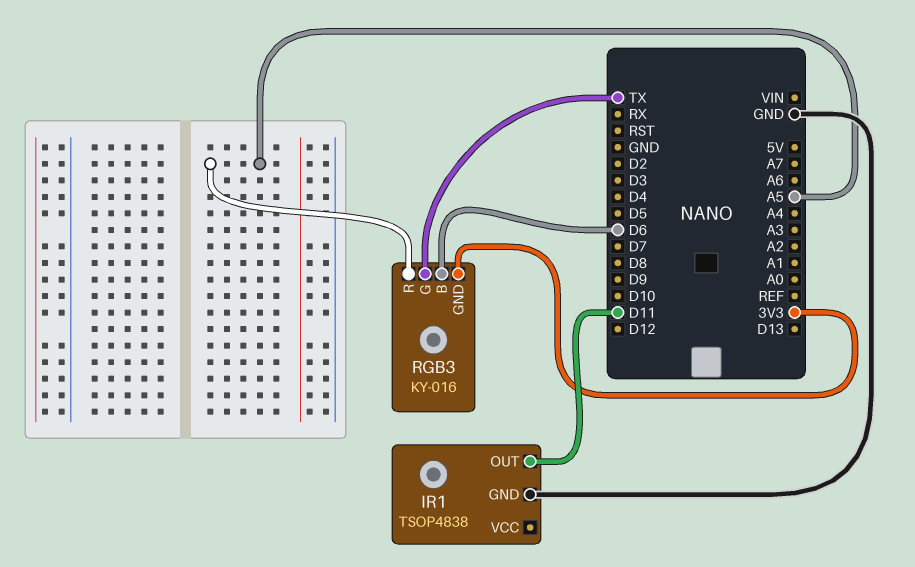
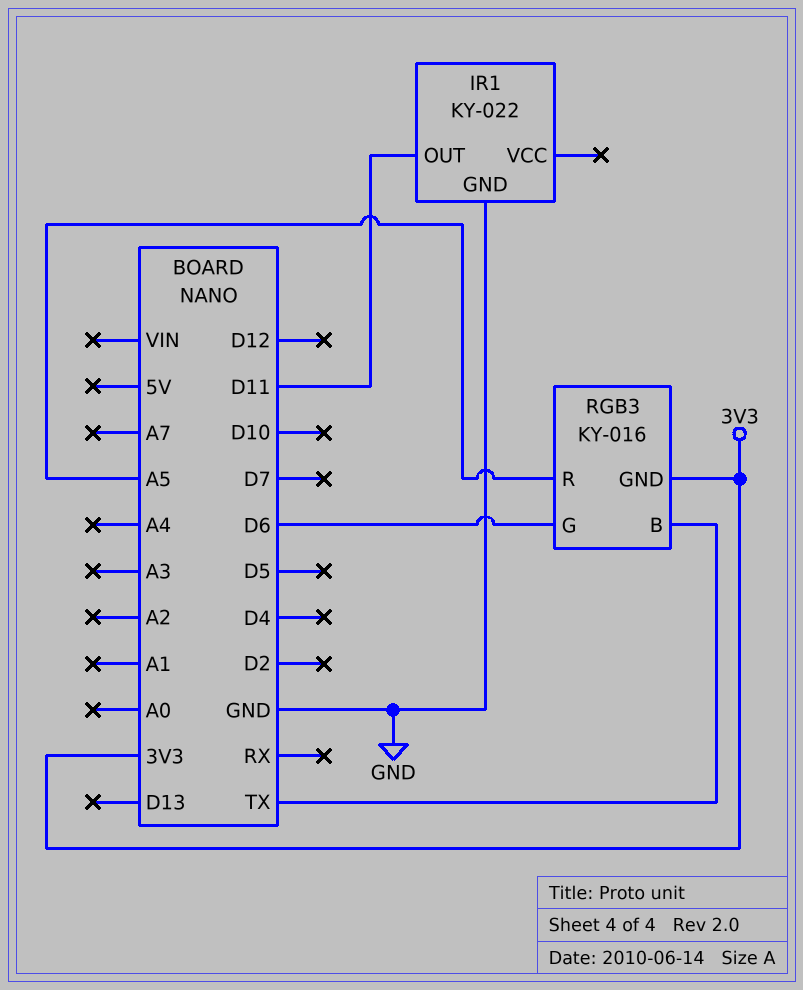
IR1: TSOP4838 -> KY-022
RGB3 pin B: D6 -> TX
RGB3 pin G: TX -> D6

